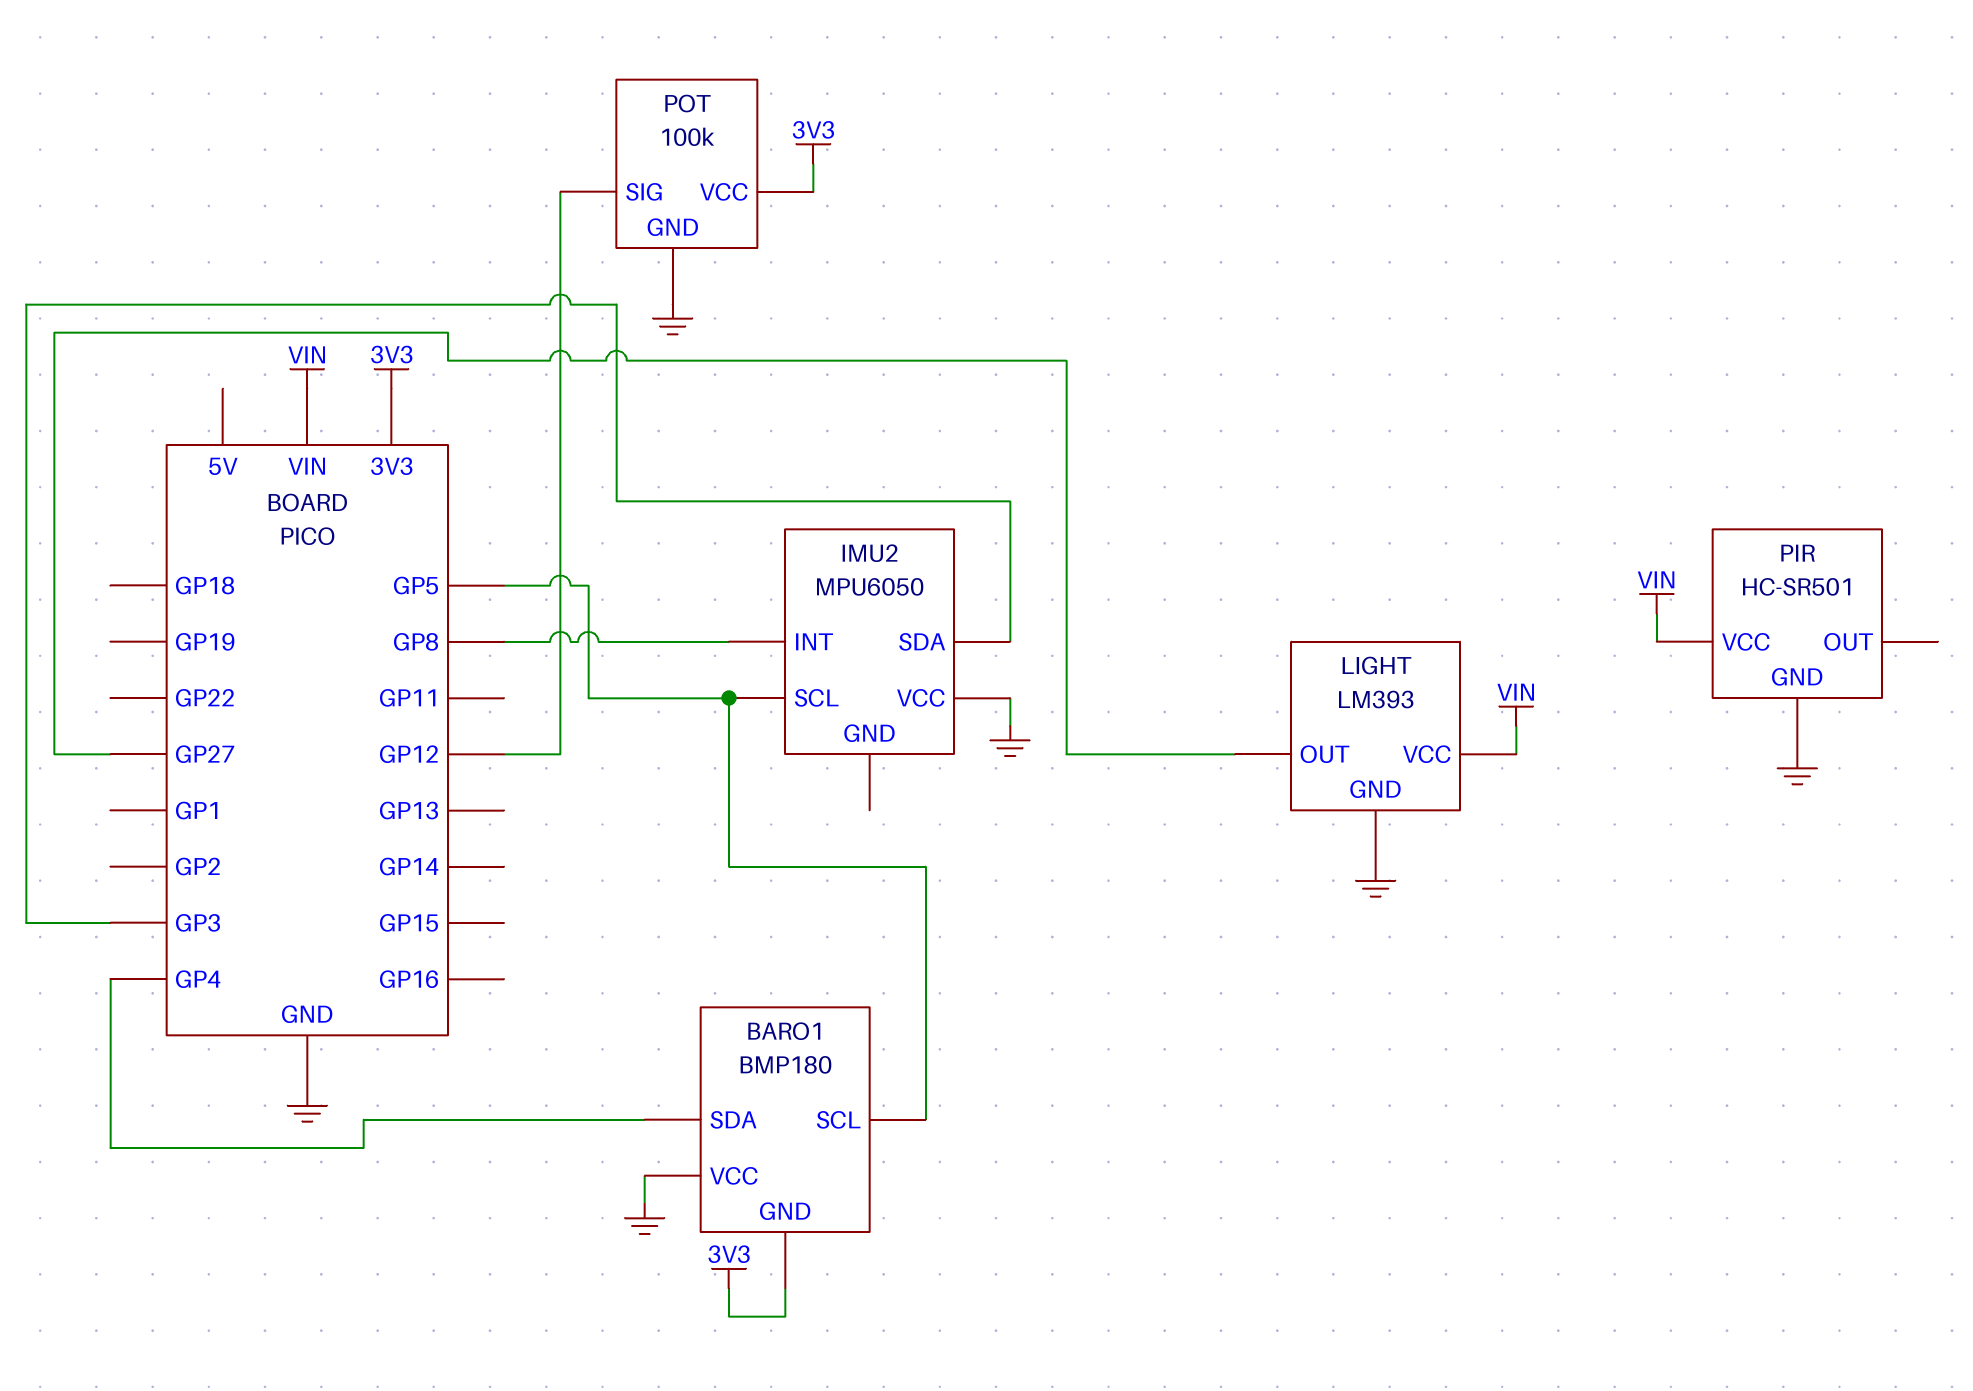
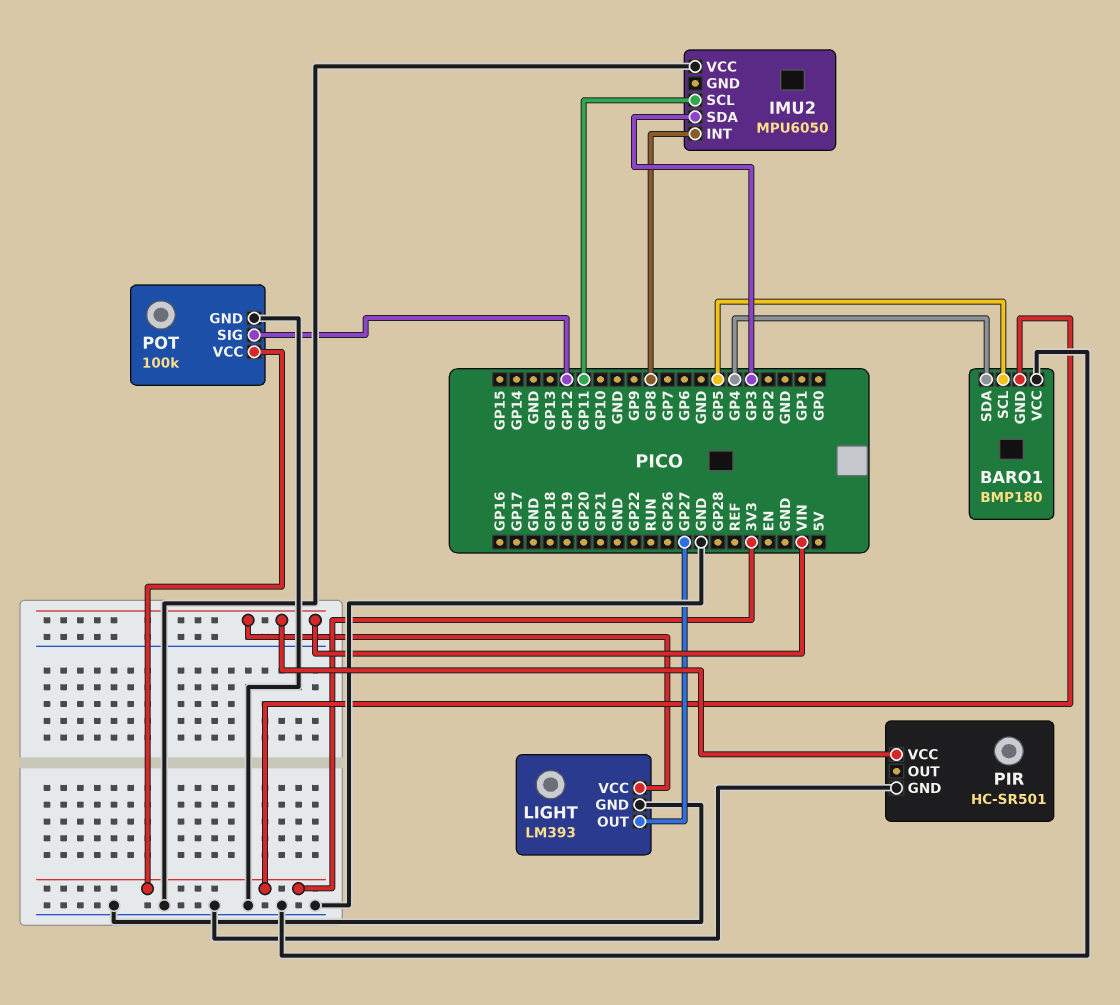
IMU2 pin SCL: GP5 -> GP11

